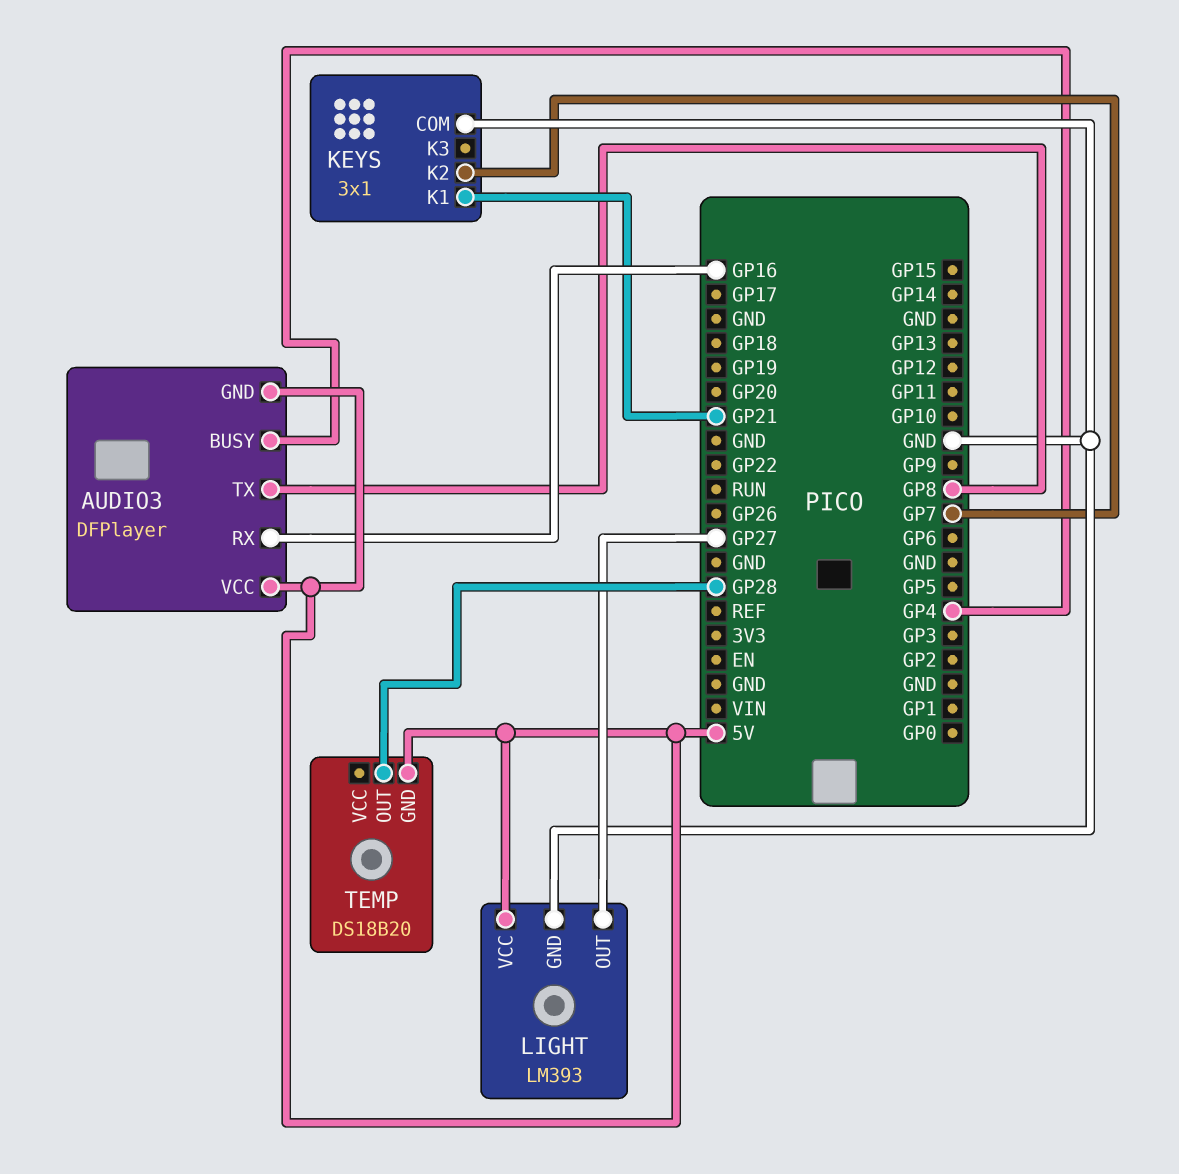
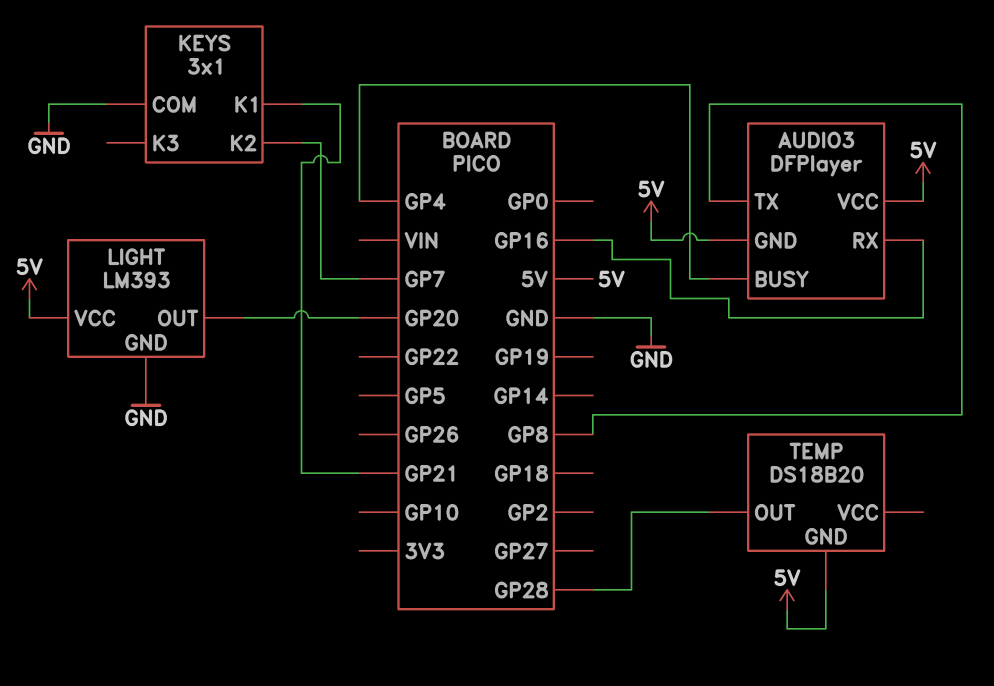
LIGHT pin OUT: GP27 -> GP20

